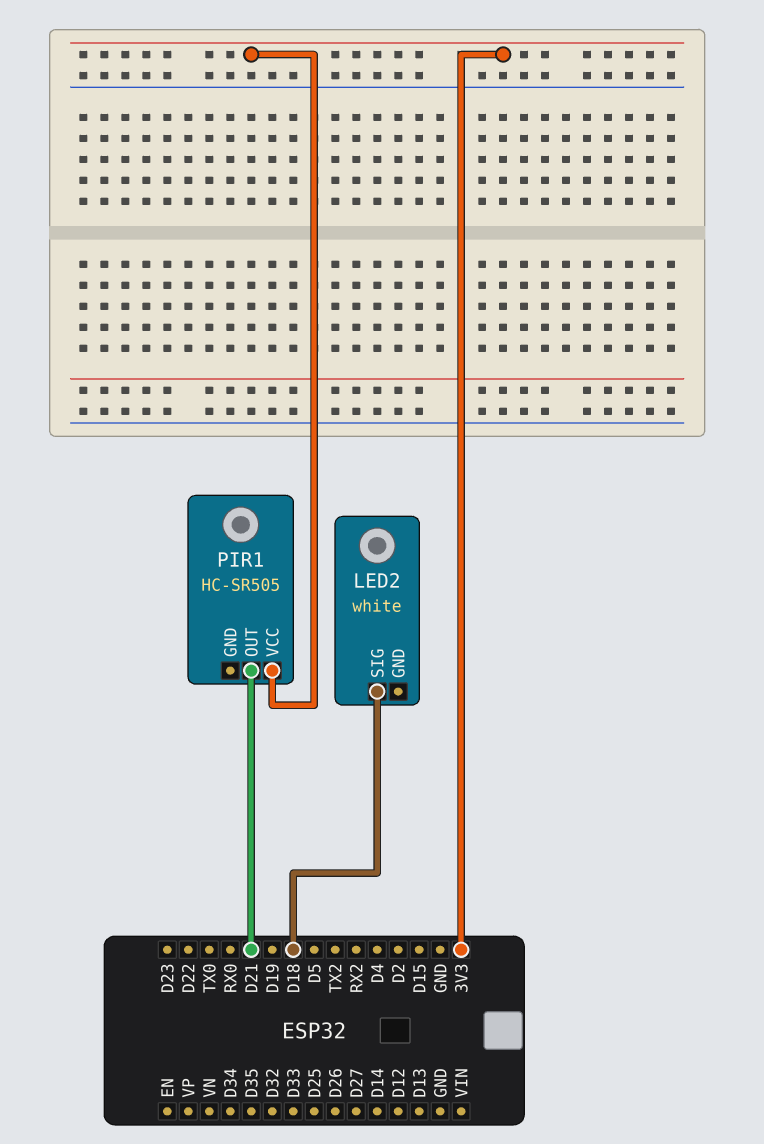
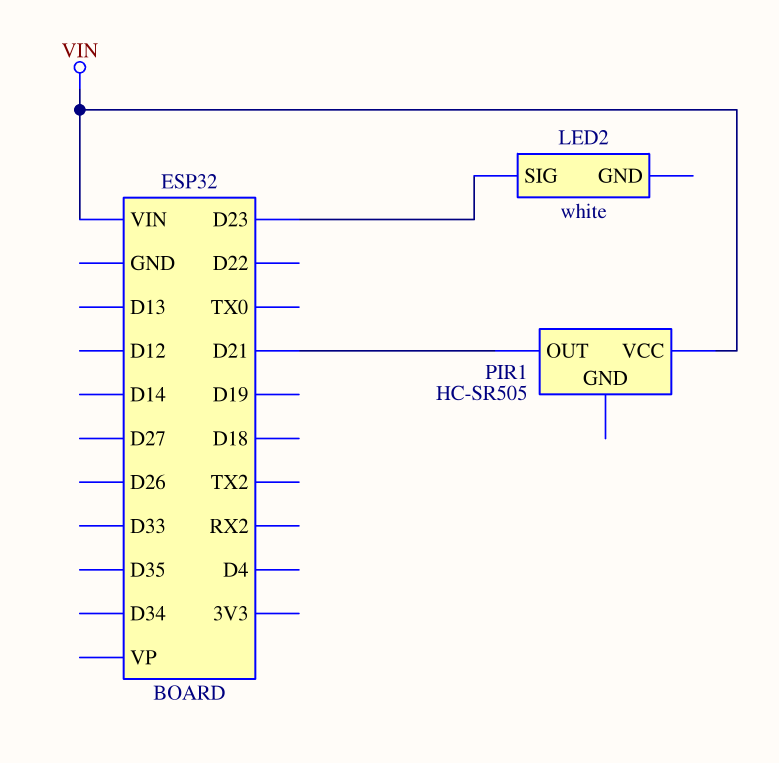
LED2 pin SIG: D18 -> D23
PIR1 pin VCC: 3V3 -> VIN

